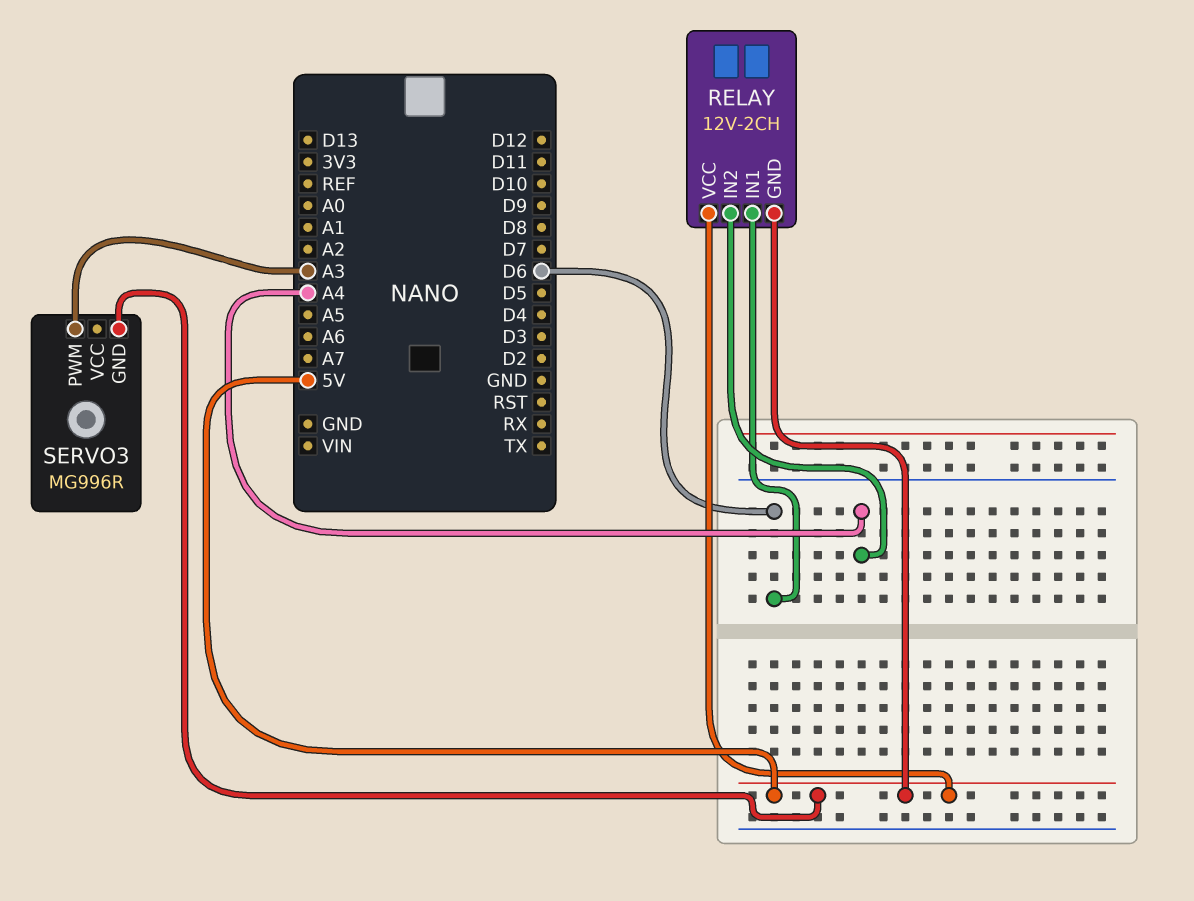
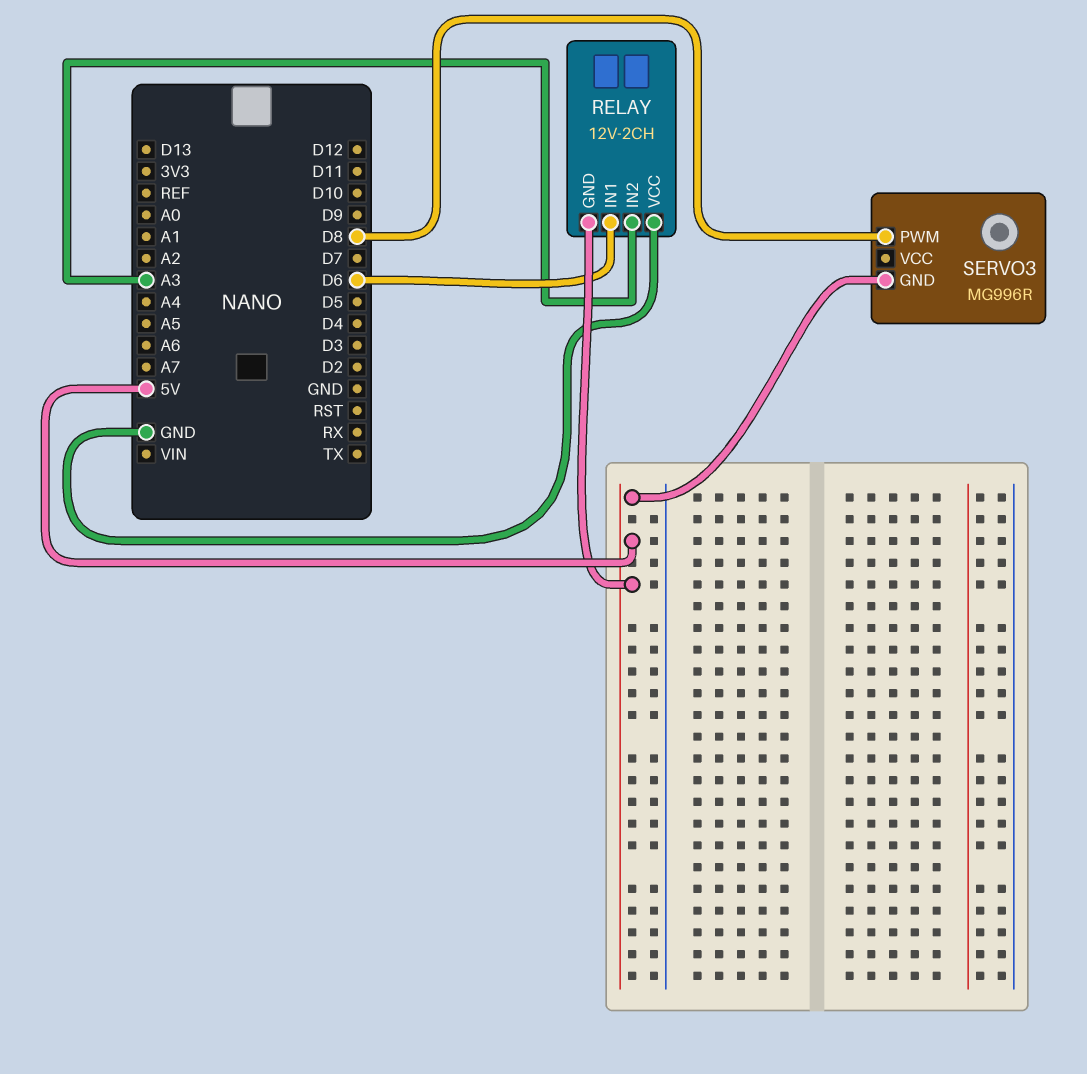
RELAY pin IN2: A4 -> A3
RELAY pin VCC: 5V -> GND
SERVO3 pin PWM: A3 -> D8

